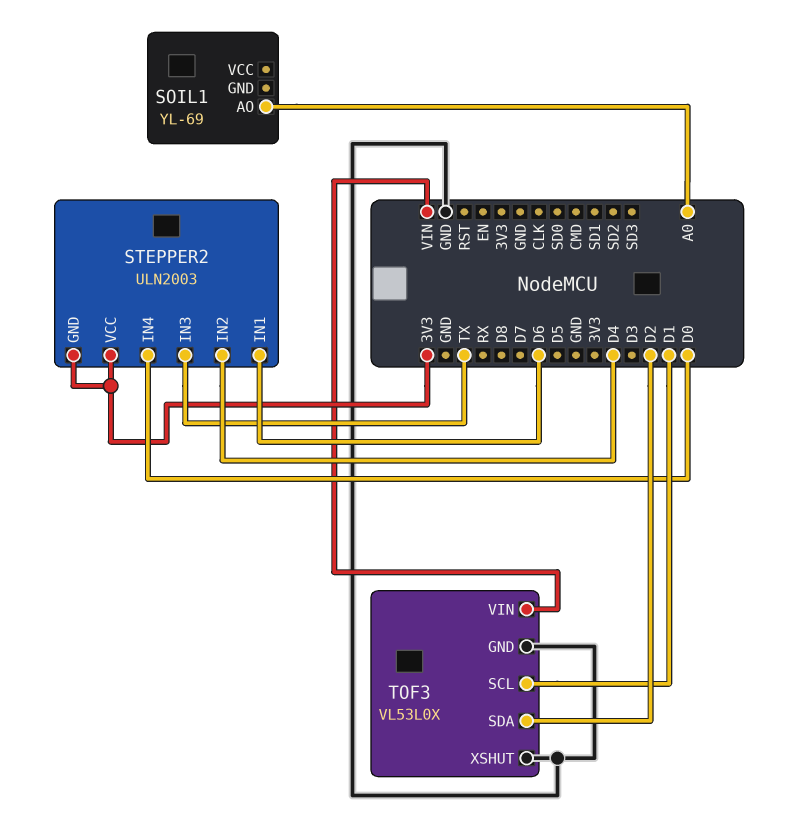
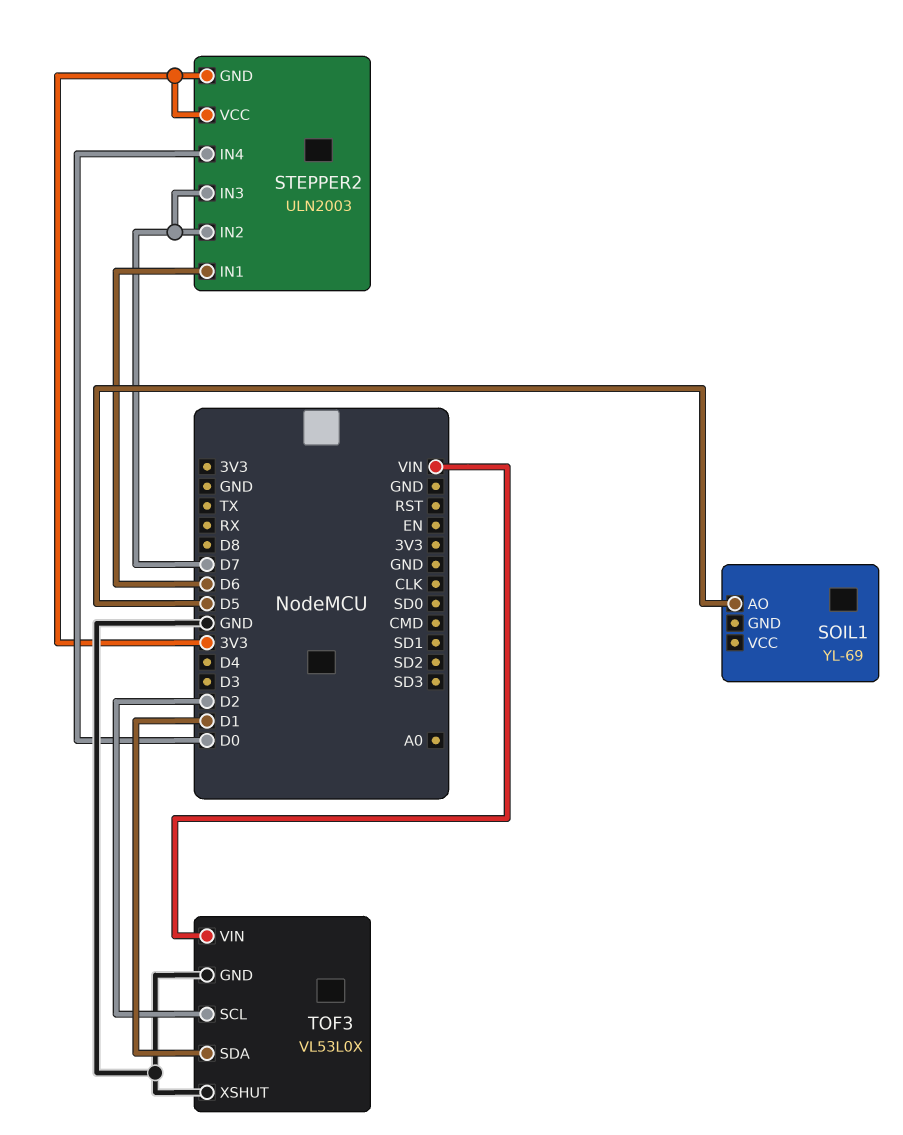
SOIL1 pin AO: A0 -> D5
STEPPER2 pin IN2: D4 -> D7
STEPPER2 pin IN3: TX -> D7
TOF3 pin SCL: D1 -> D2
TOF3 pin SDA: D2 -> D1

